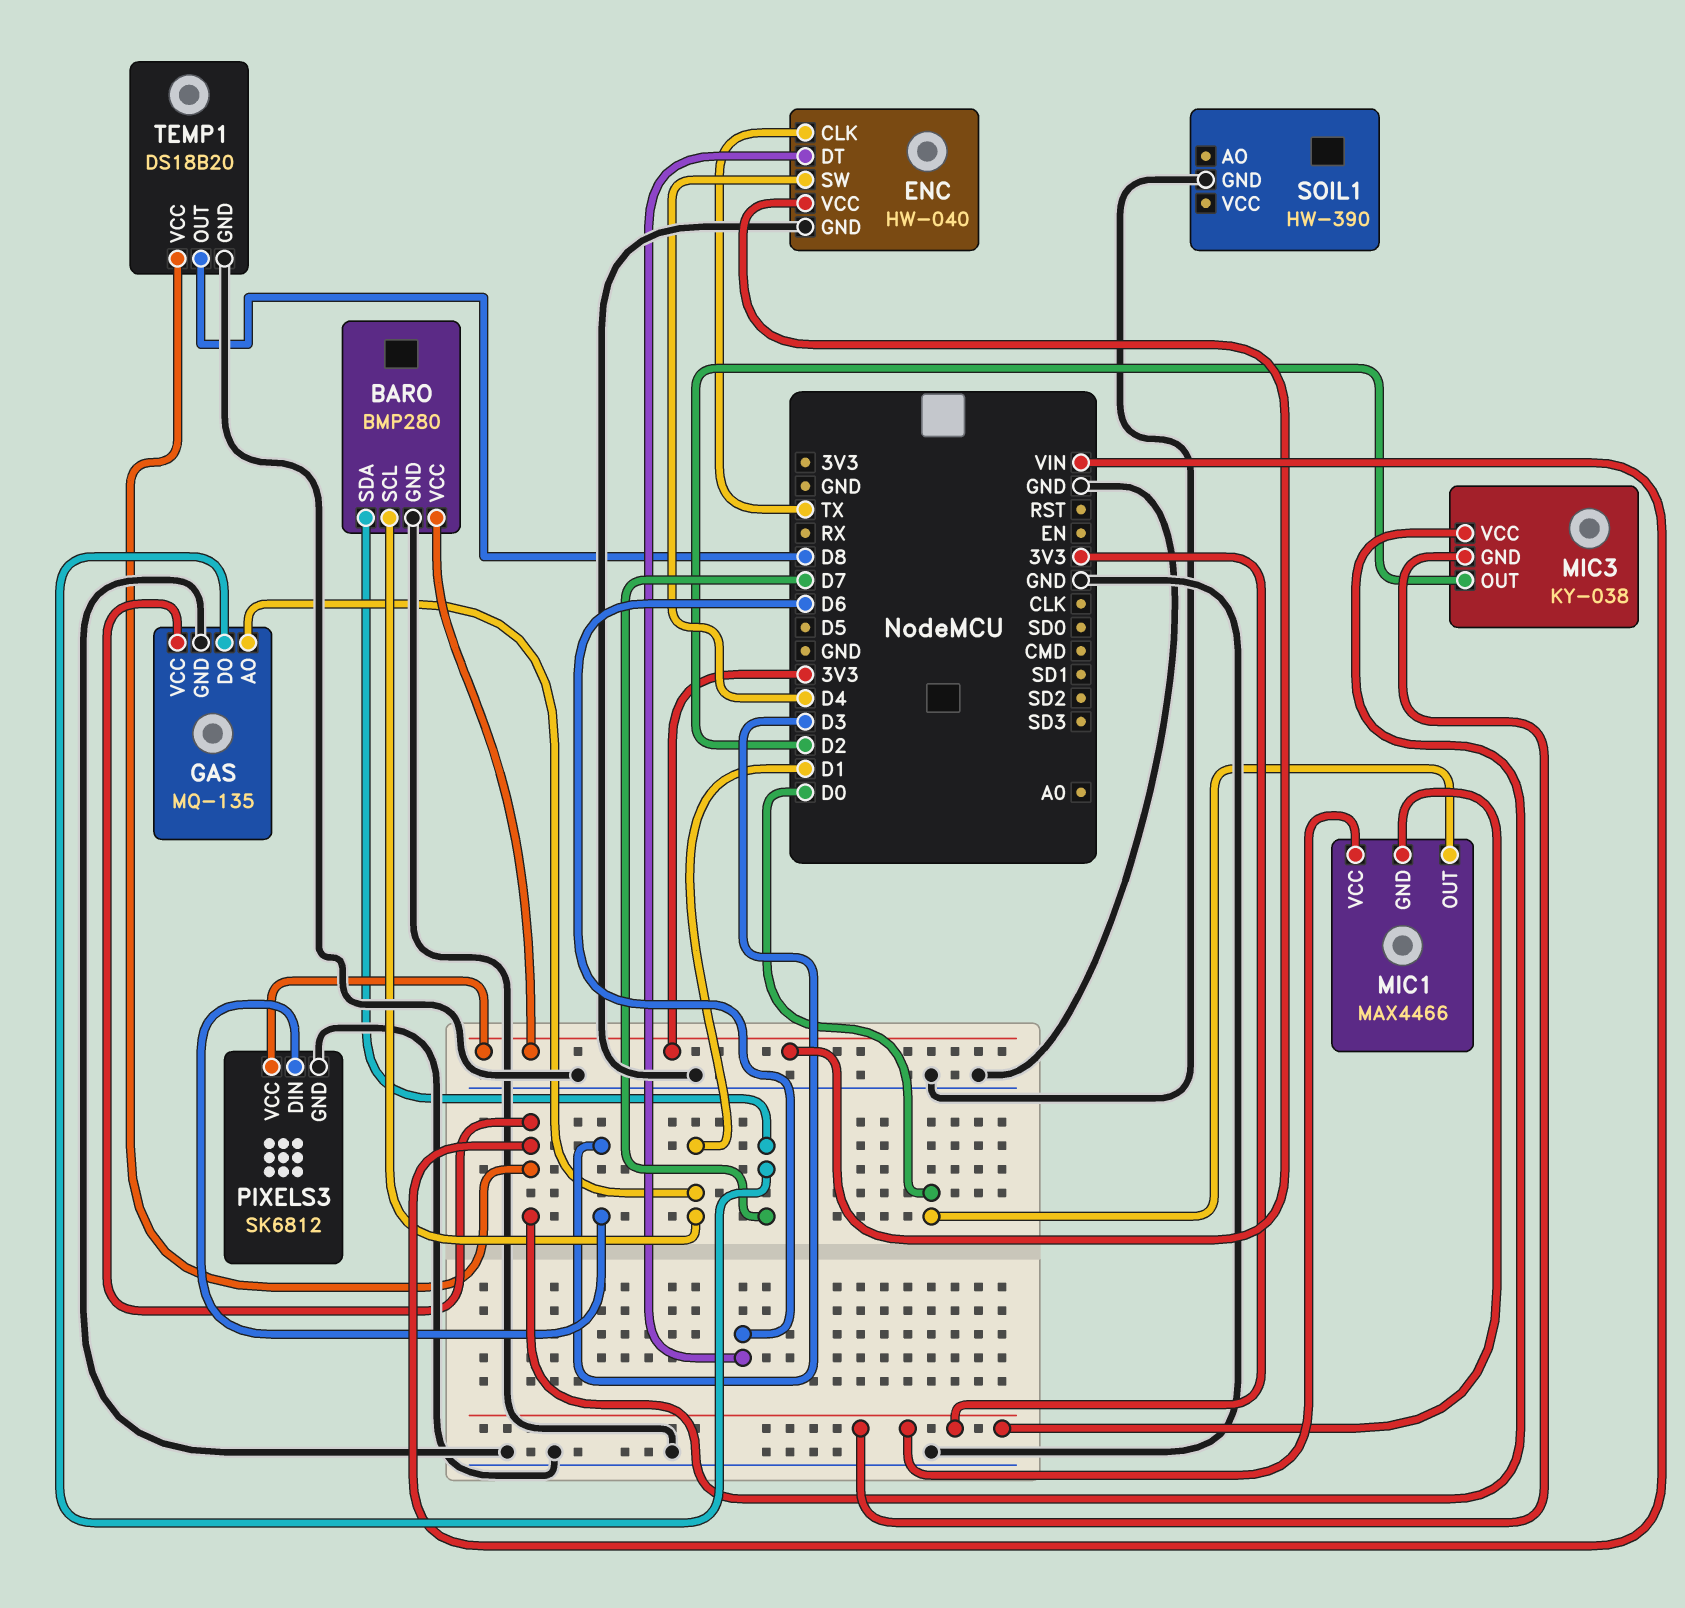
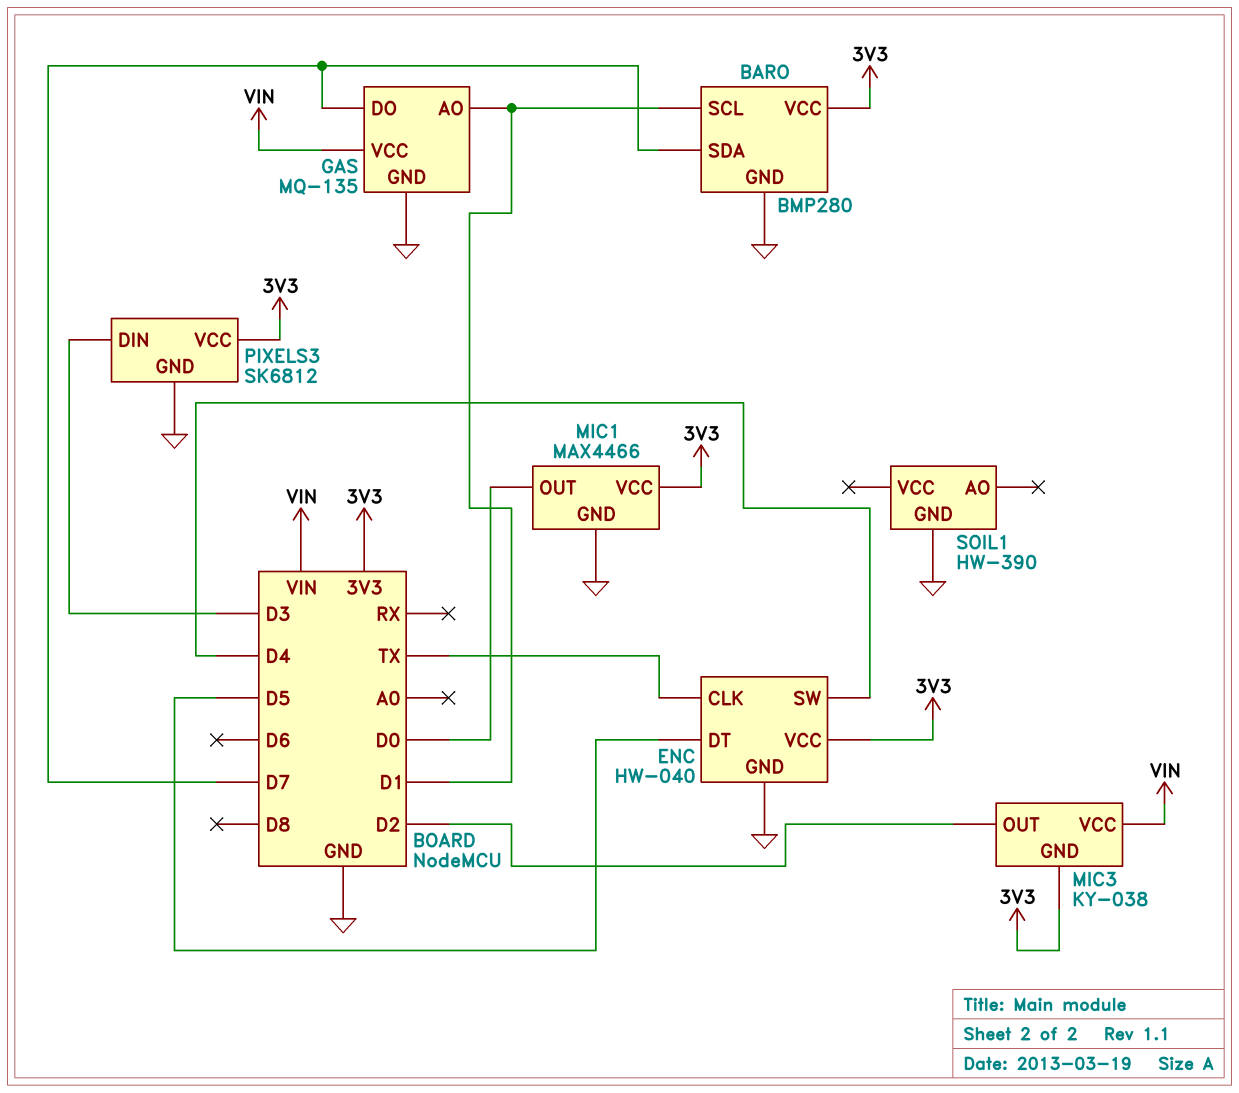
ENC pin DT: D6 -> D5
MIC1 pin GND: 3V3 -> GND
TEMP1: DS18B20 -> none
TEMP1 pin GND: GND -> none
TEMP1 pin OUT: D8 -> none
TEMP1 pin VCC: VIN -> none

